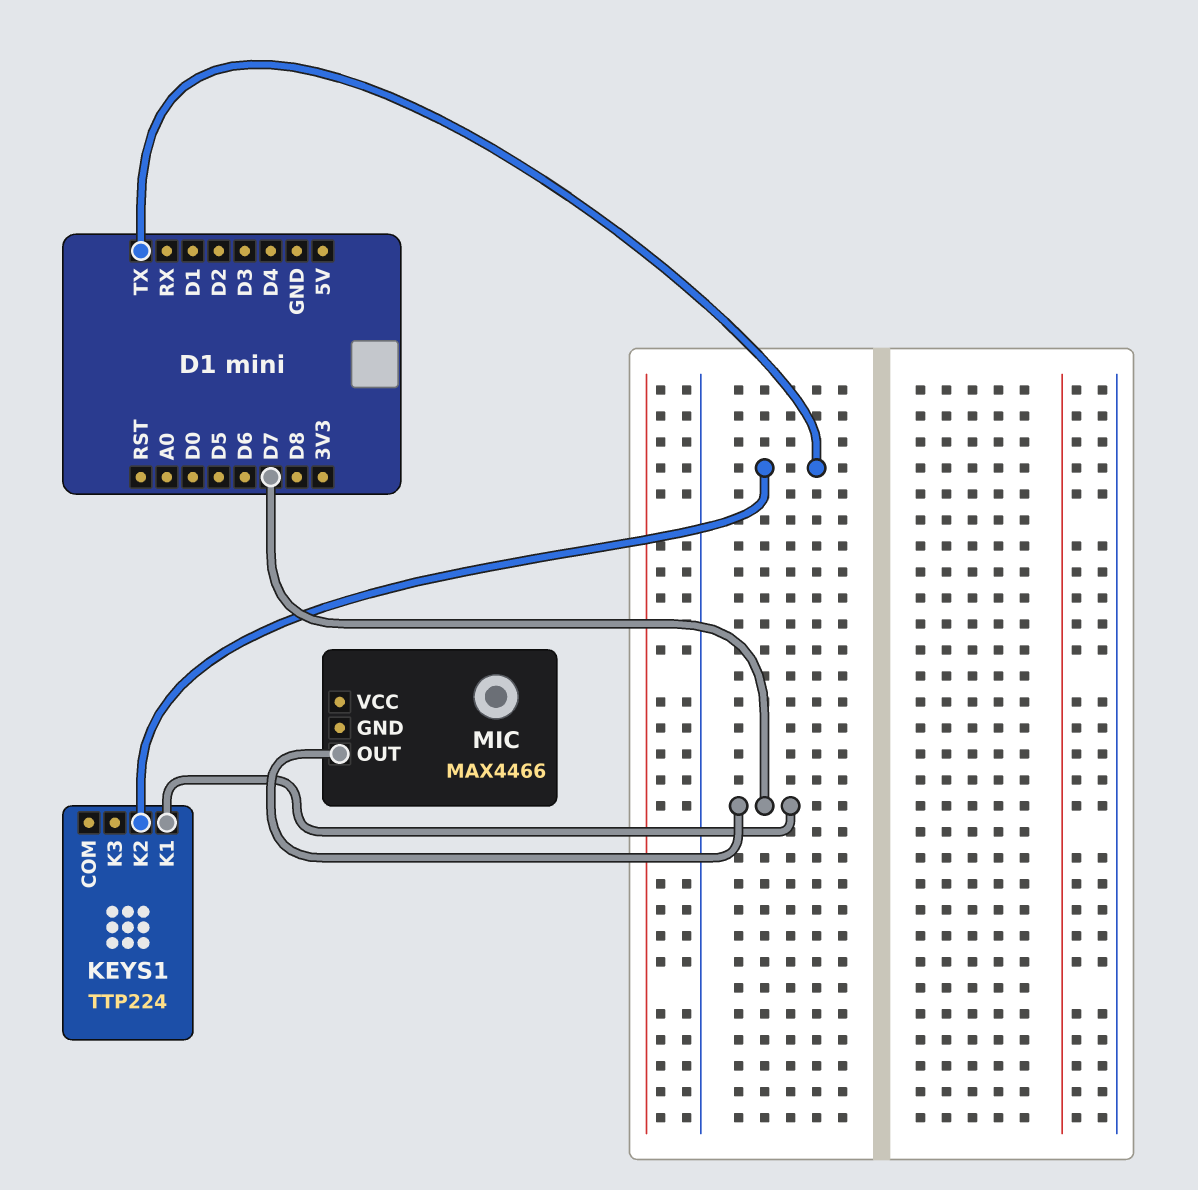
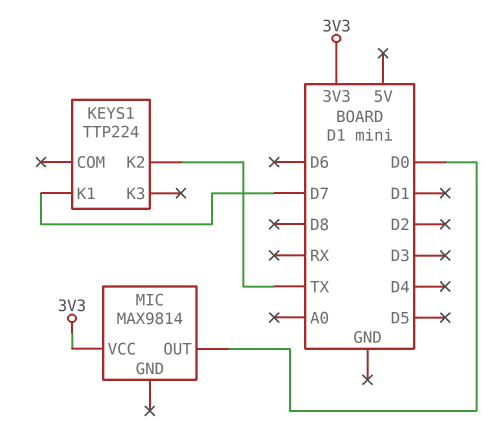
MIC: MAX4466 -> MAX9814
MIC pin OUT: D7 -> D0
MIC pin VCC: none -> 3V3

